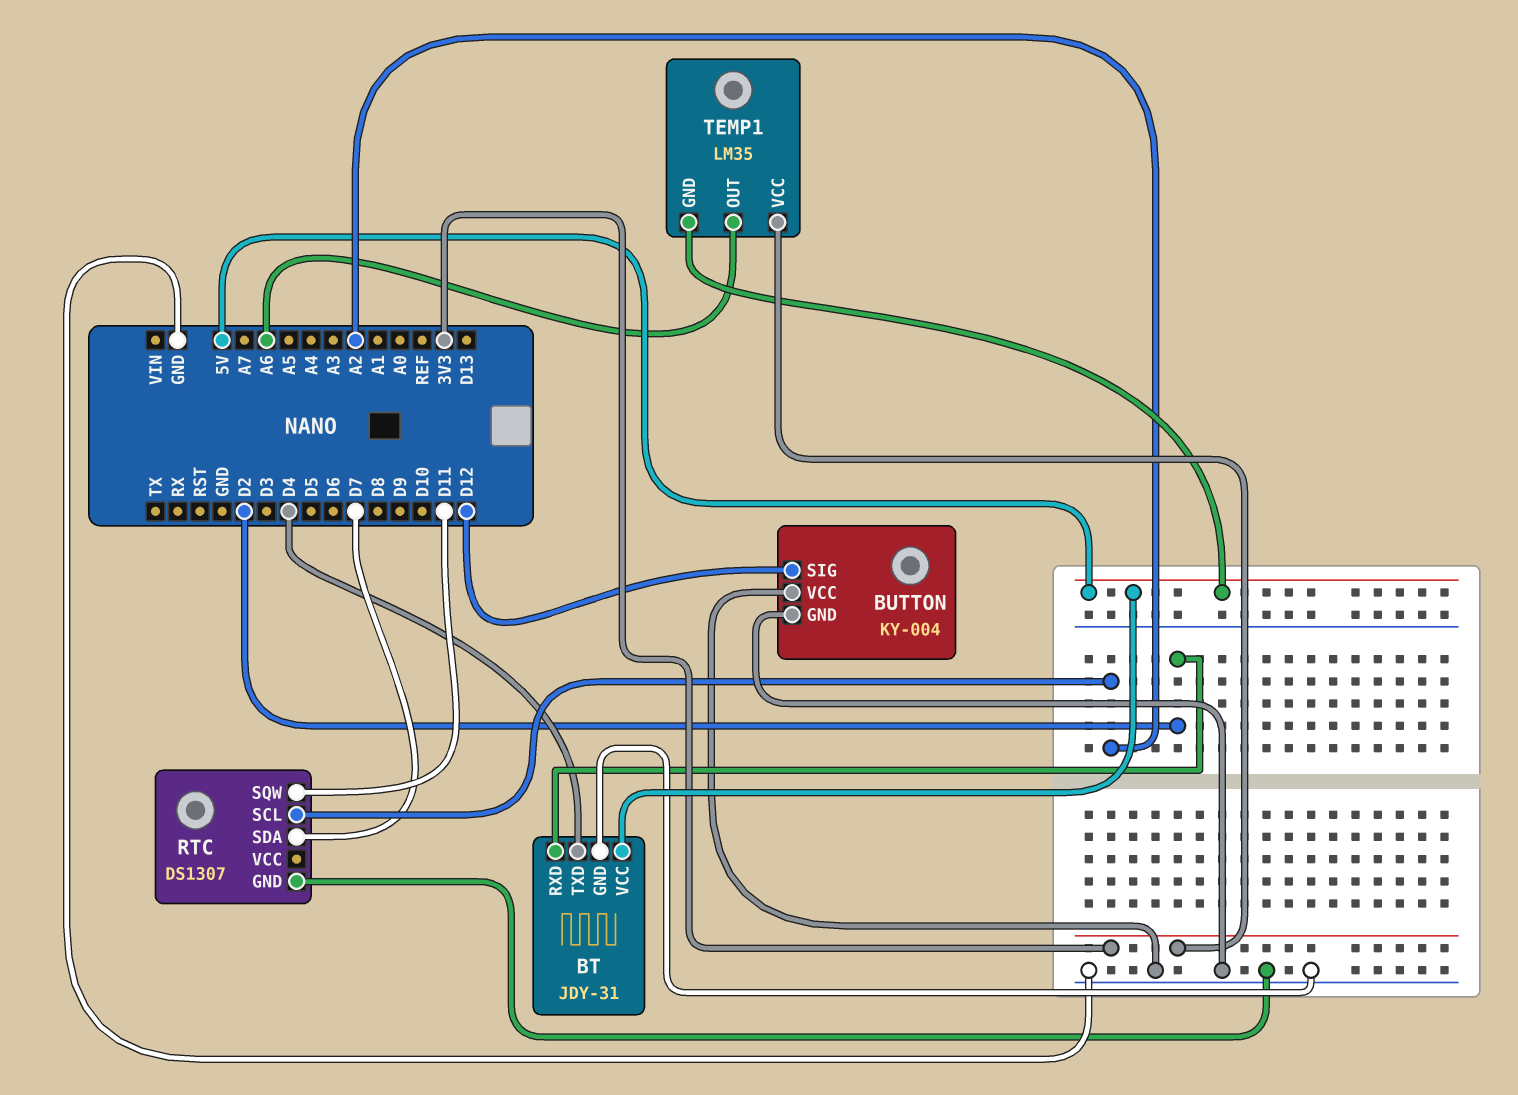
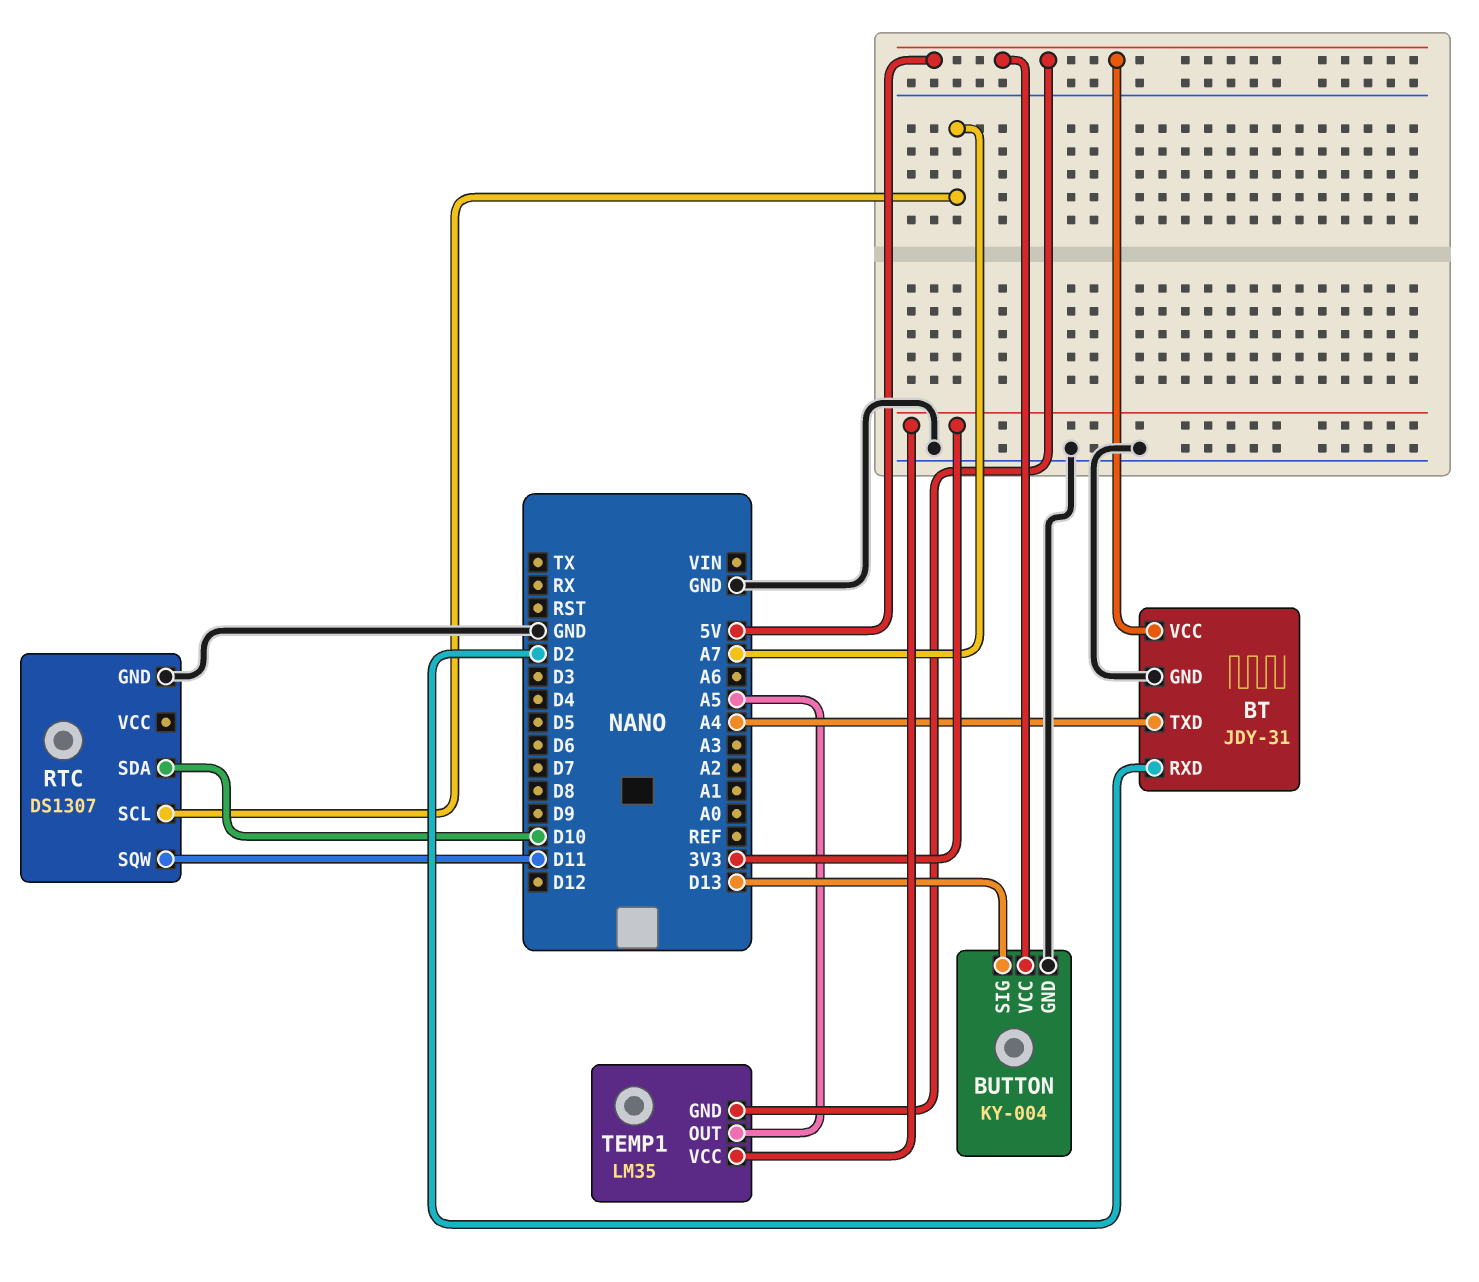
BT pin TXD: D4 -> A4
BUTTON pin SIG: D12 -> D13
BUTTON pin VCC: GND -> 5V
RTC pin SCL: A2 -> A7
RTC pin SDA: D7 -> D10
TEMP1 pin OUT: A6 -> A5

